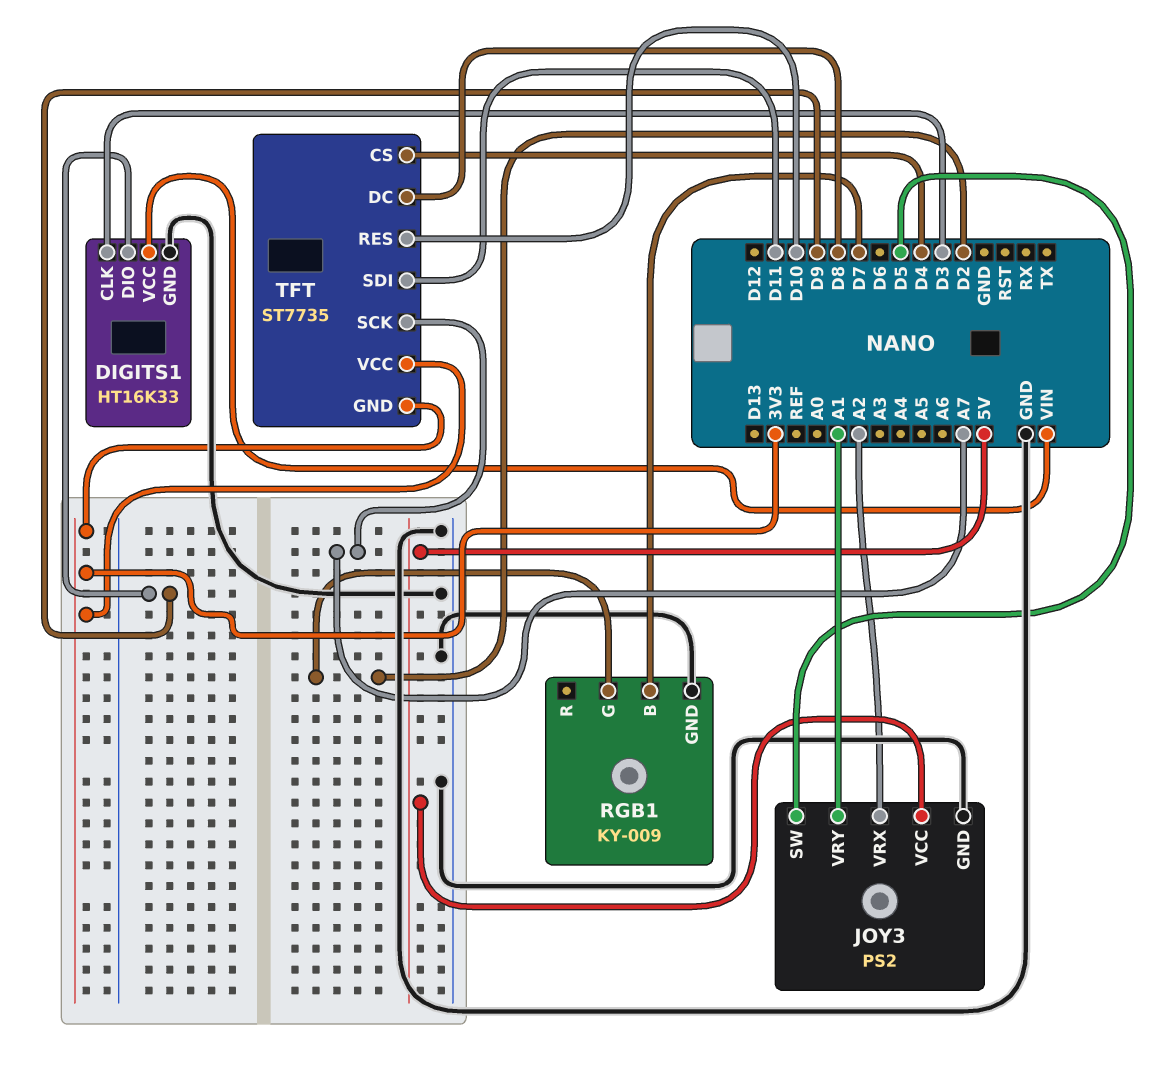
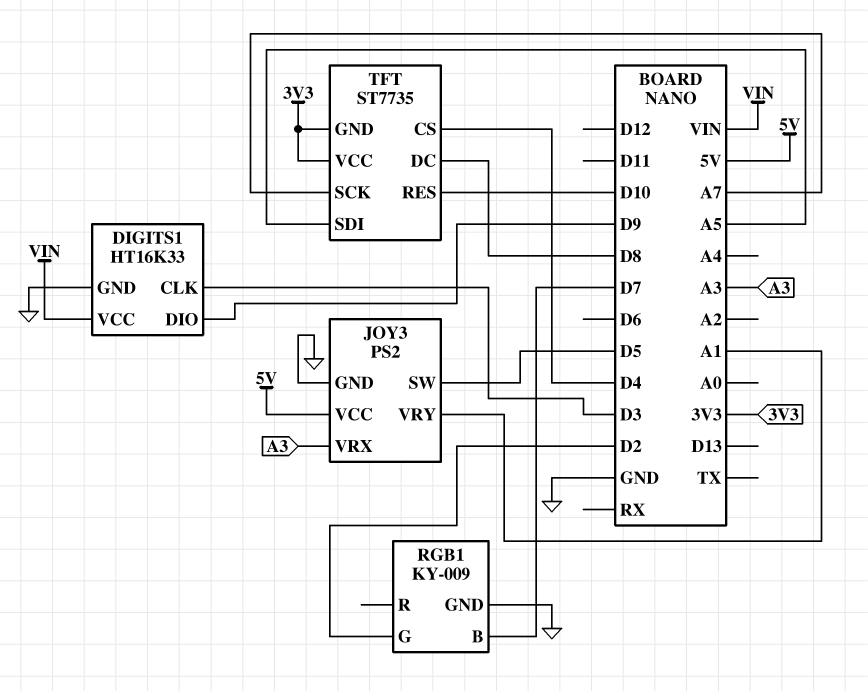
JOY3 pin VRX: A2 -> A3
TFT pin SDI: D11 -> A5

